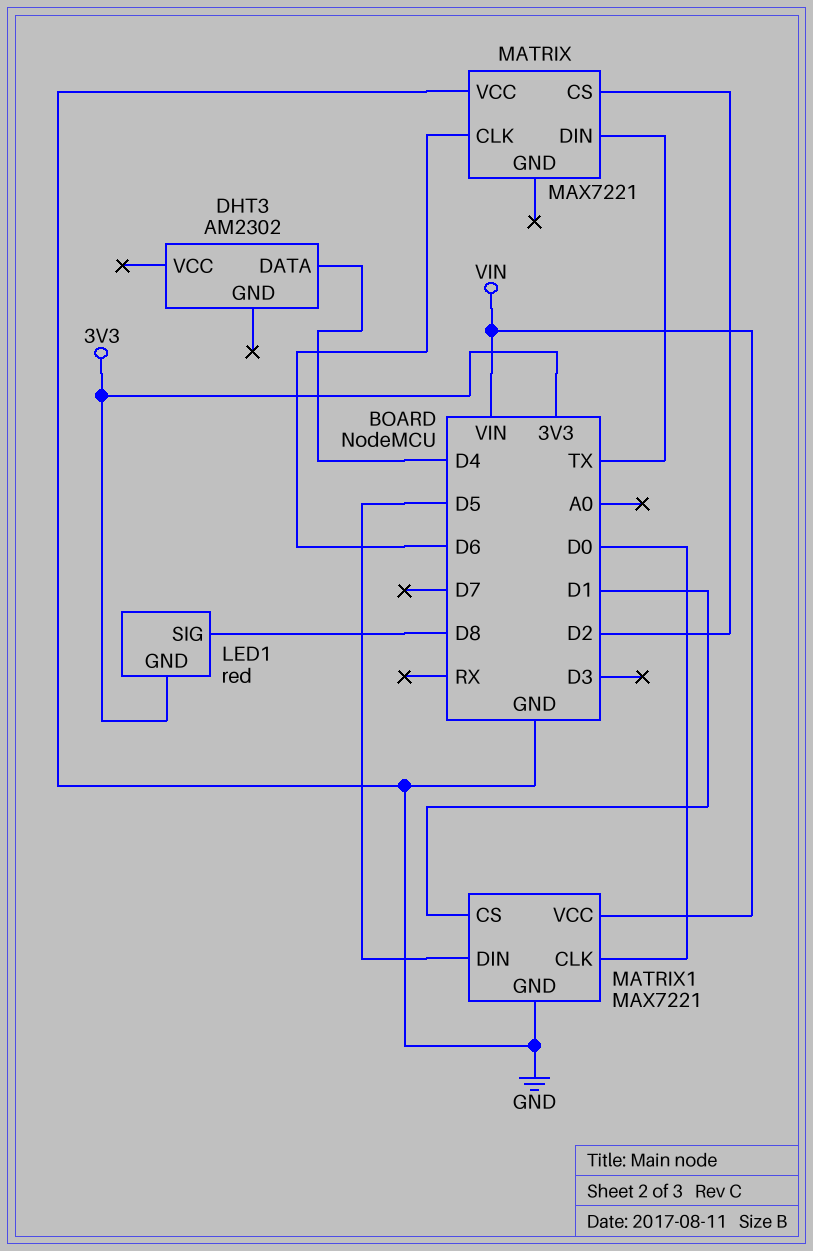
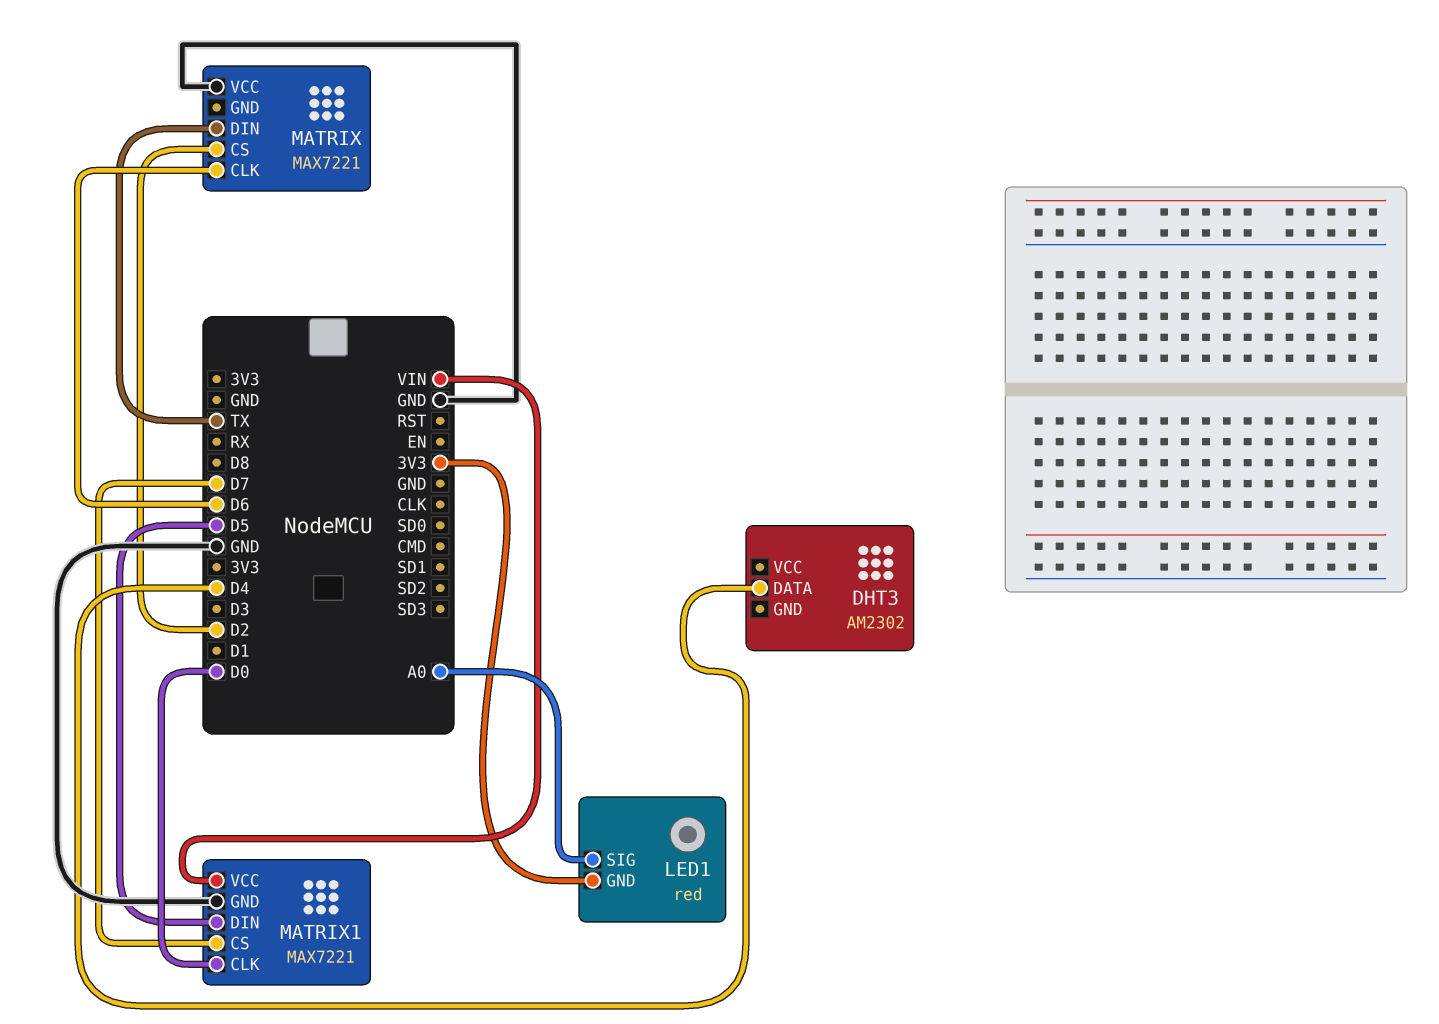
LED1 pin SIG: D8 -> A0
MATRIX1 pin CS: D1 -> D7

